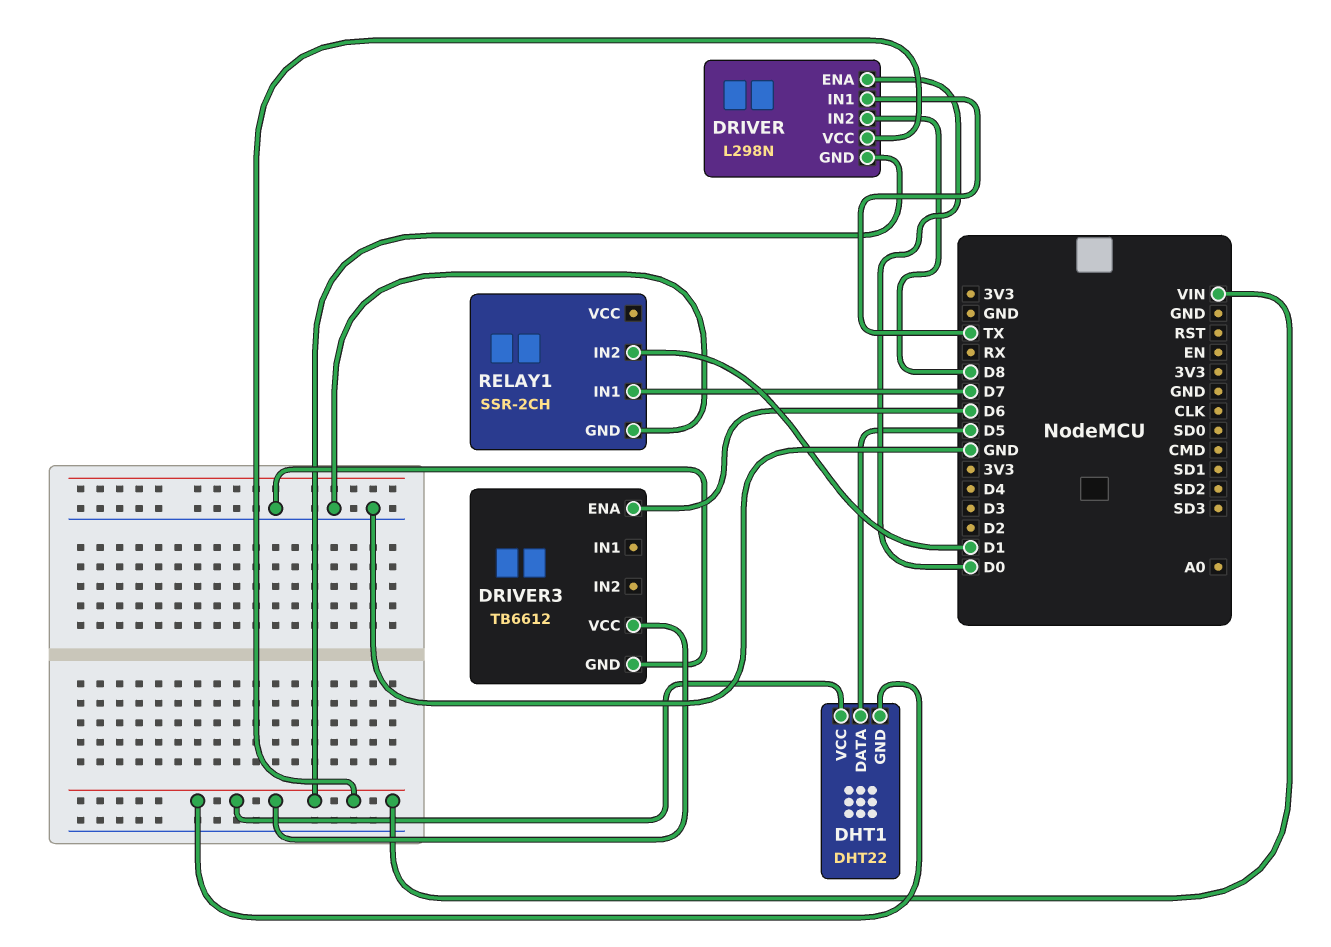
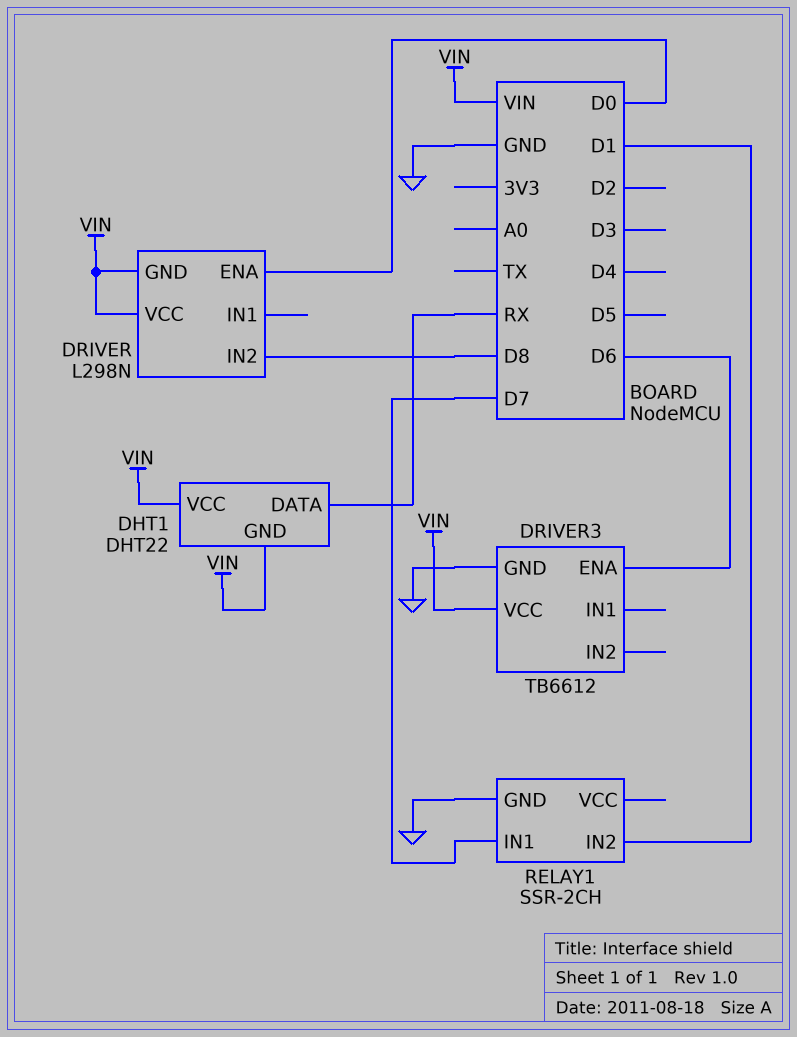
DHT1 pin DATA: D5 -> RX
DRIVER pin IN1: TX -> none

